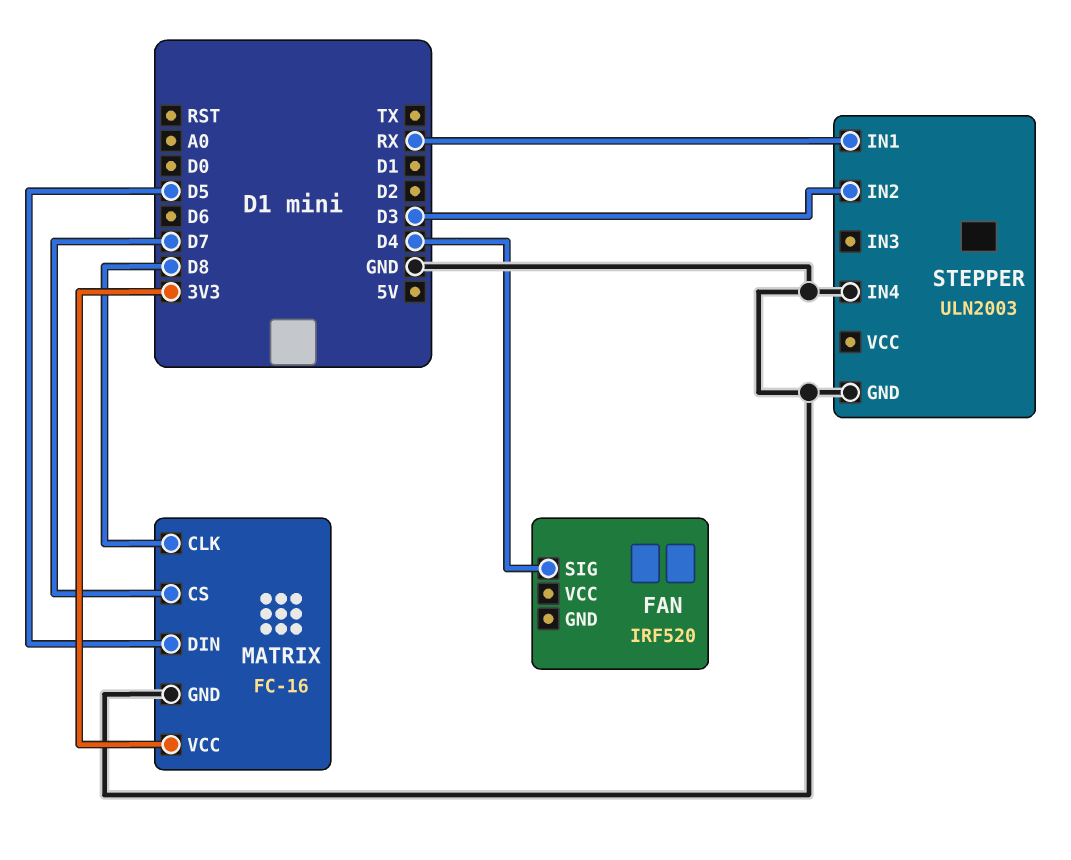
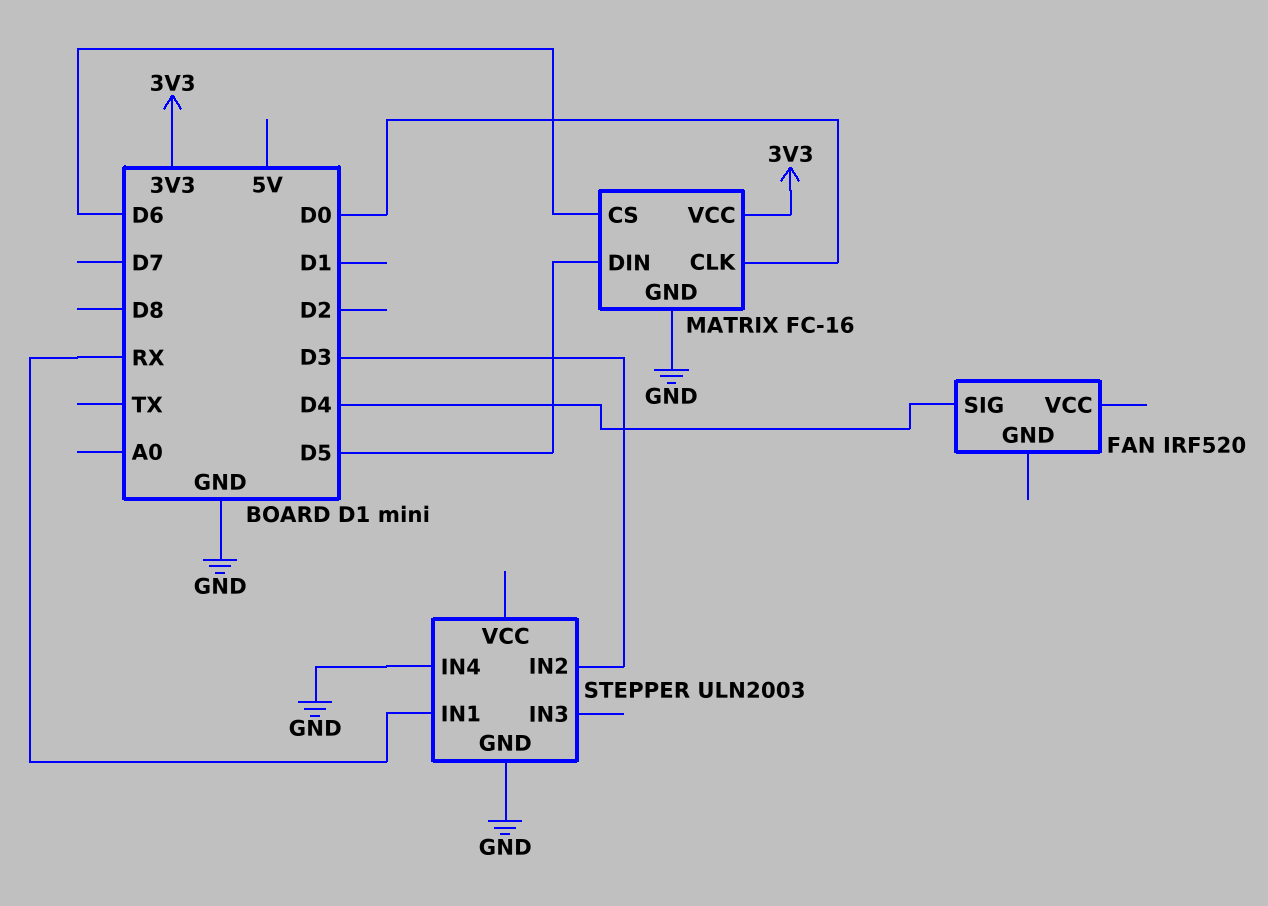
MATRIX pin CLK: D8 -> D0
MATRIX pin CS: D7 -> D6

